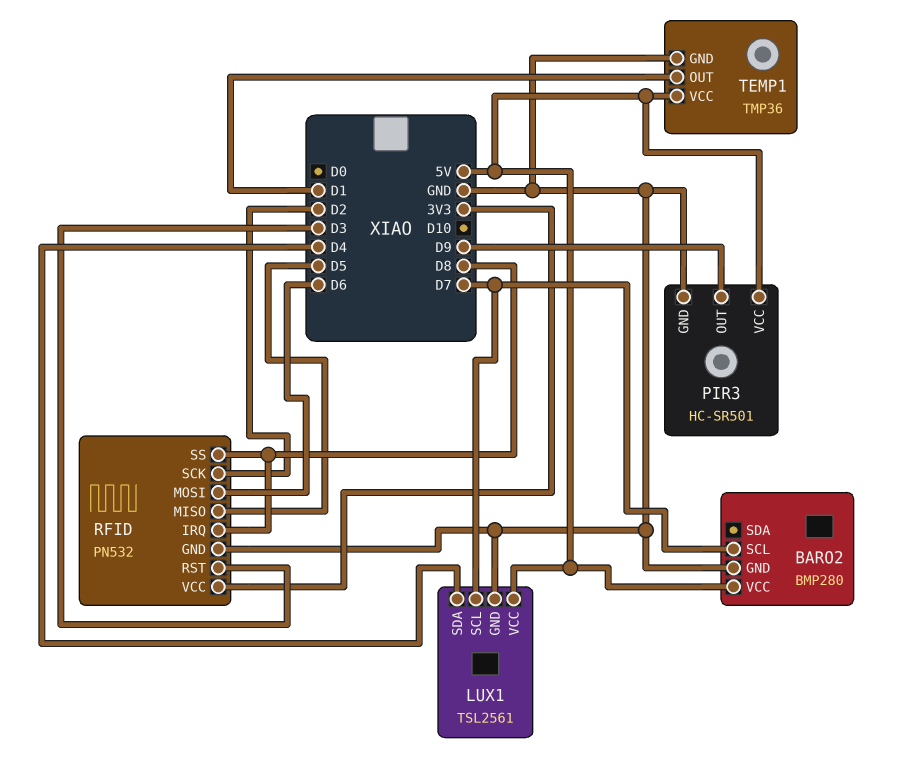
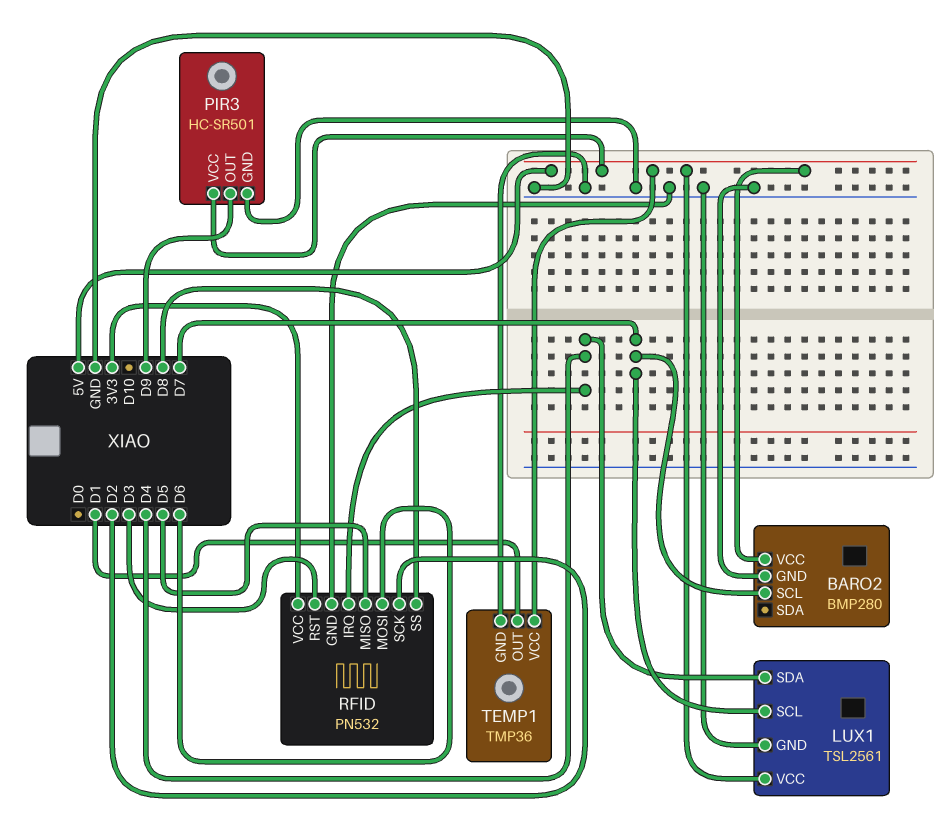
RFID pin IRQ: D8 -> D4

